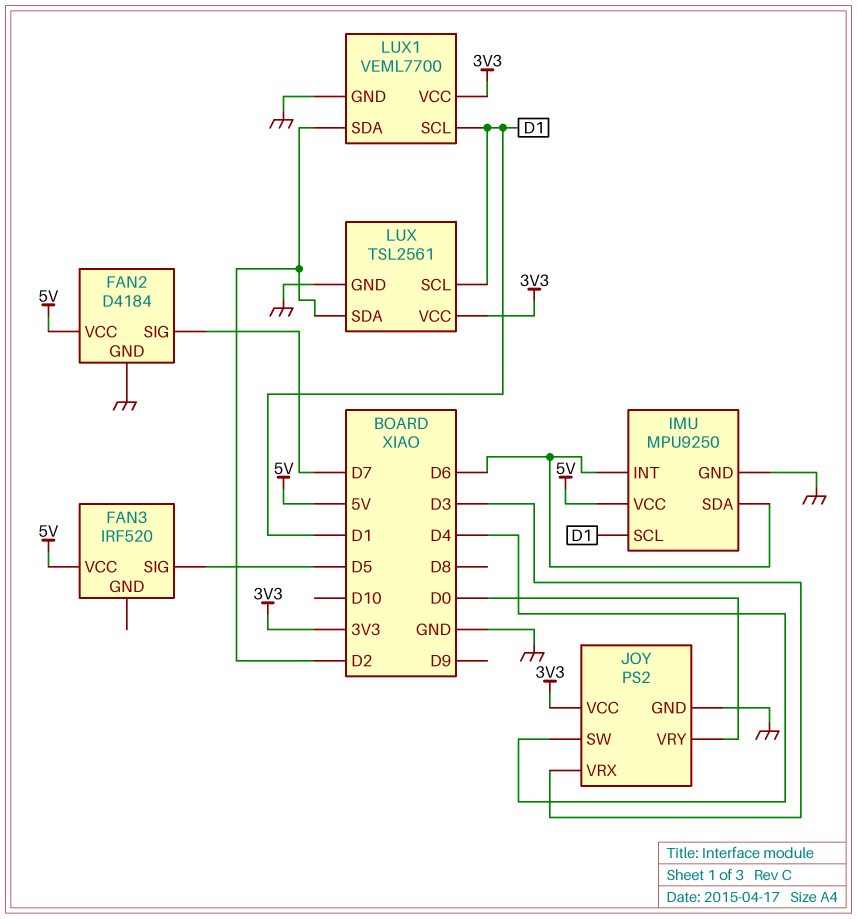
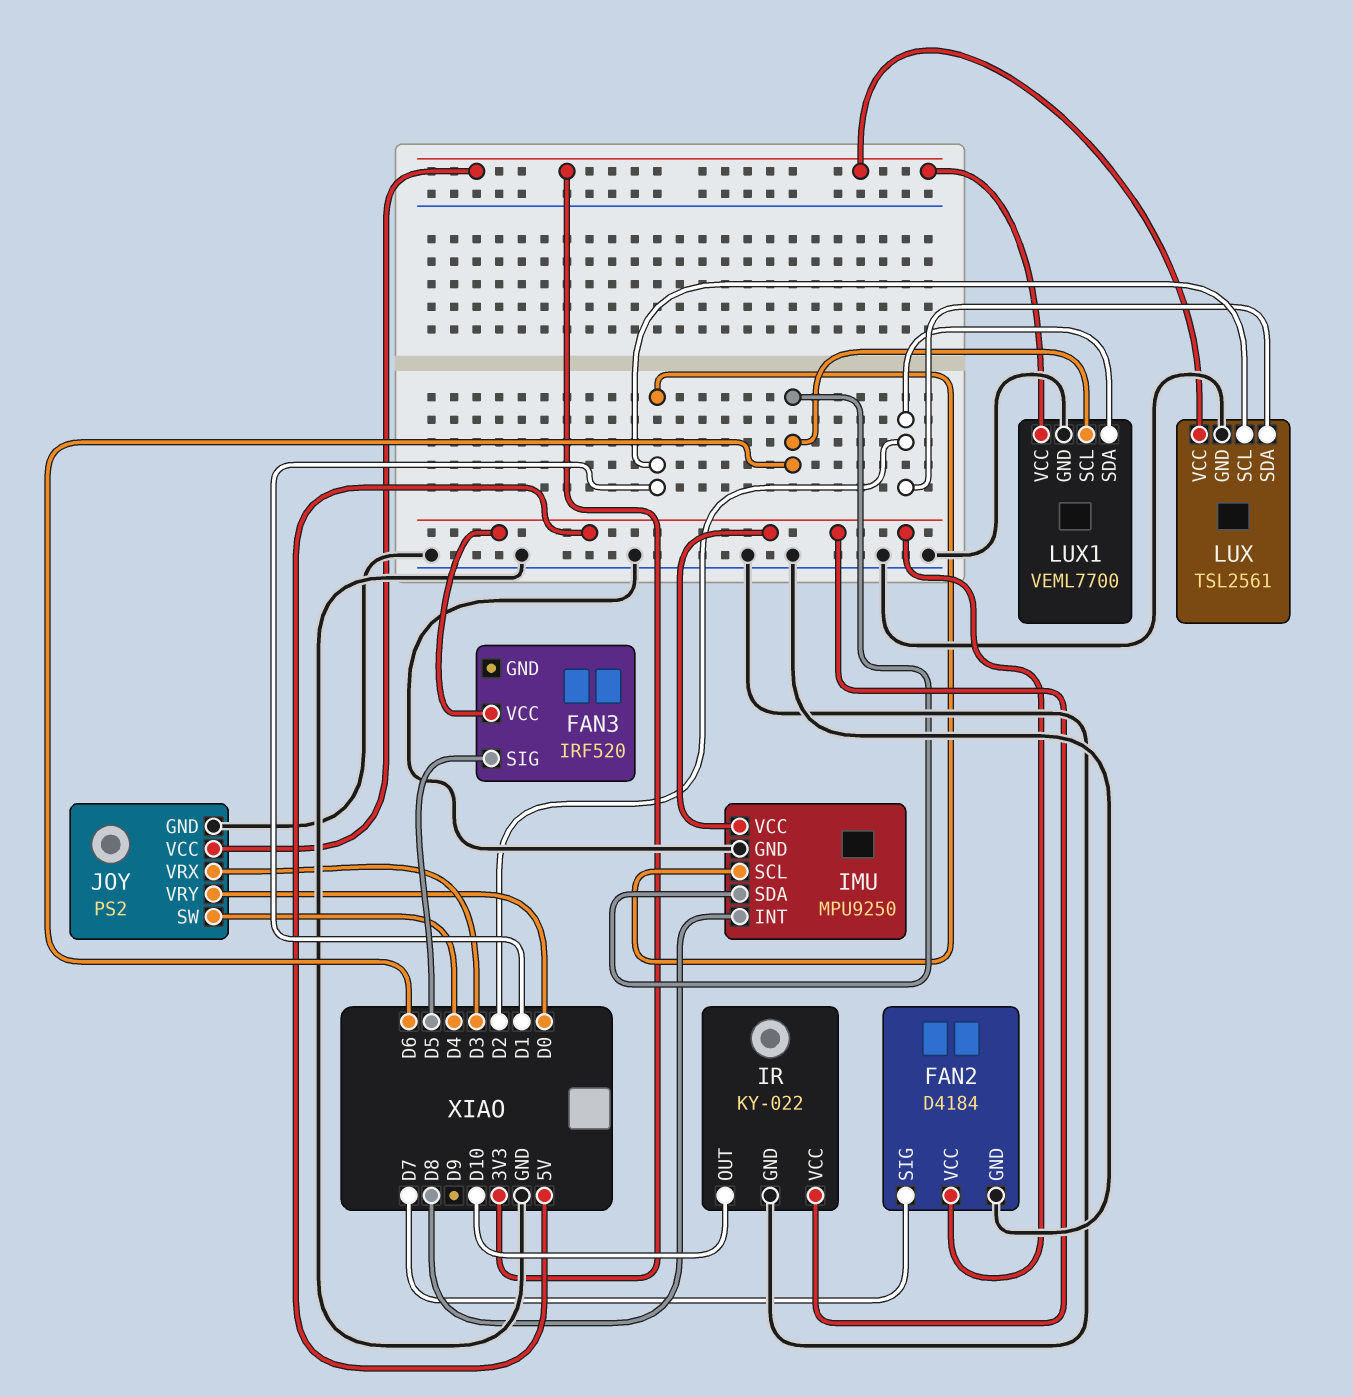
IMU pin INT: D6 -> D8
IR: none -> KY-022
IR pin GND: none -> GND
IR pin OUT: none -> D10
IR pin VCC: none -> 5V
LUX1 pin SCL: D1 -> D6

